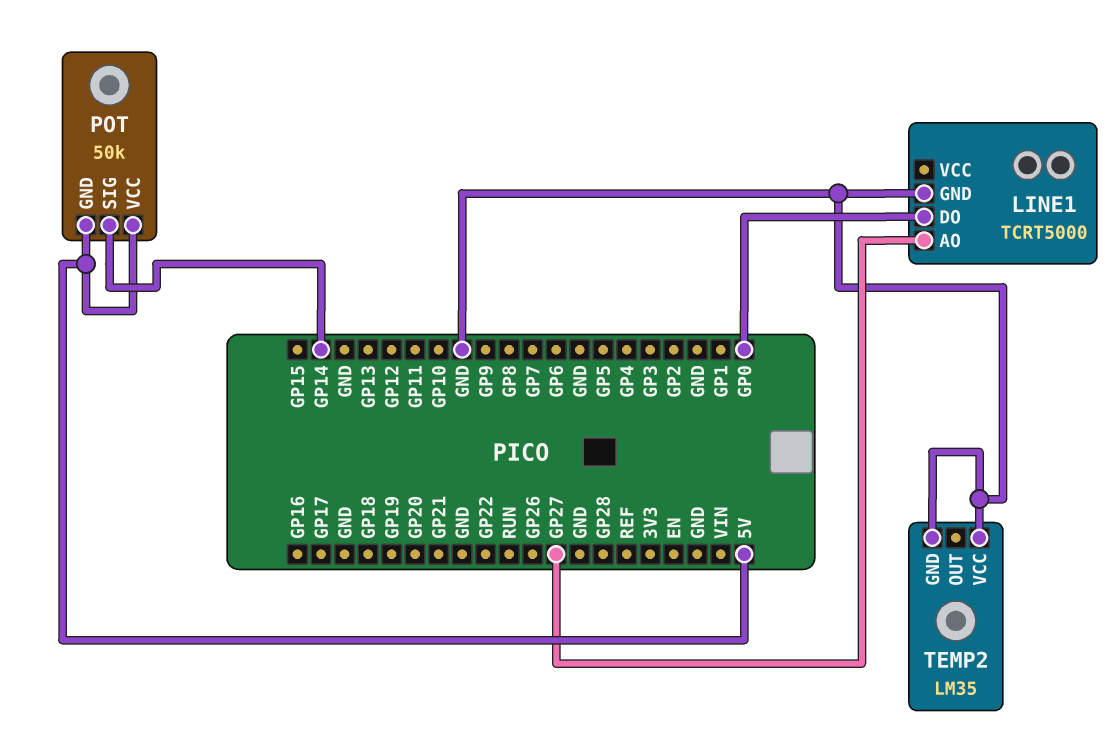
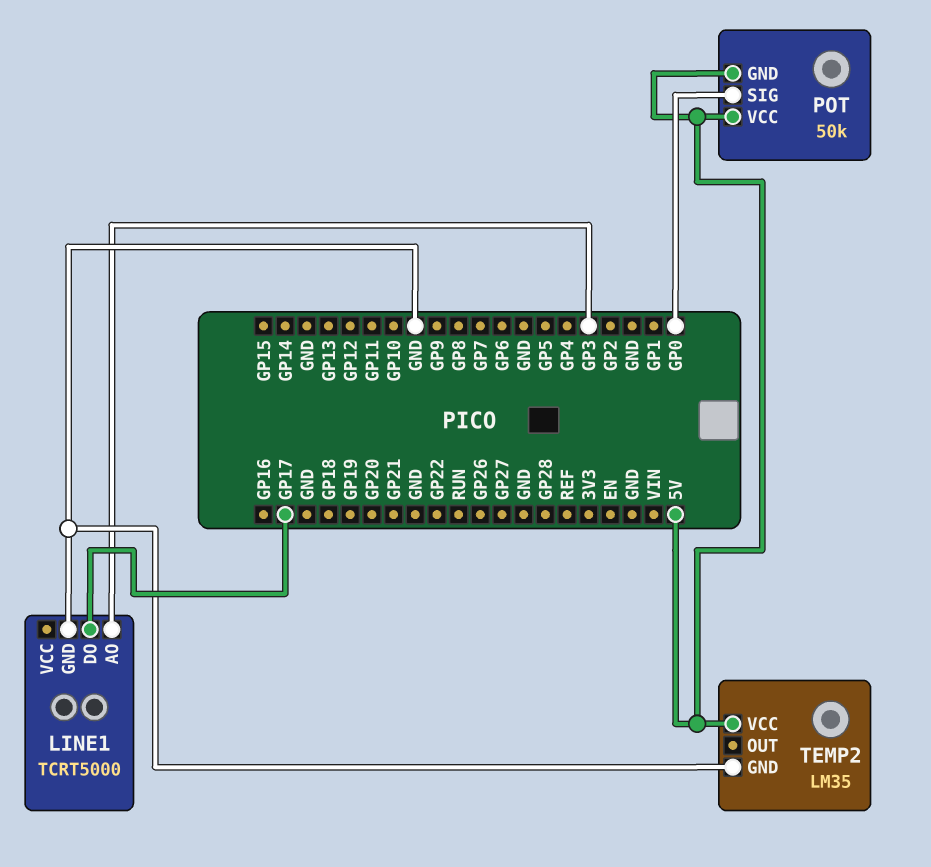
LINE1 pin AO: GP27 -> GP3
LINE1 pin DO: GP0 -> GP17
POT pin SIG: GP14 -> GP0
TEMP2 pin VCC: GND -> 5V

